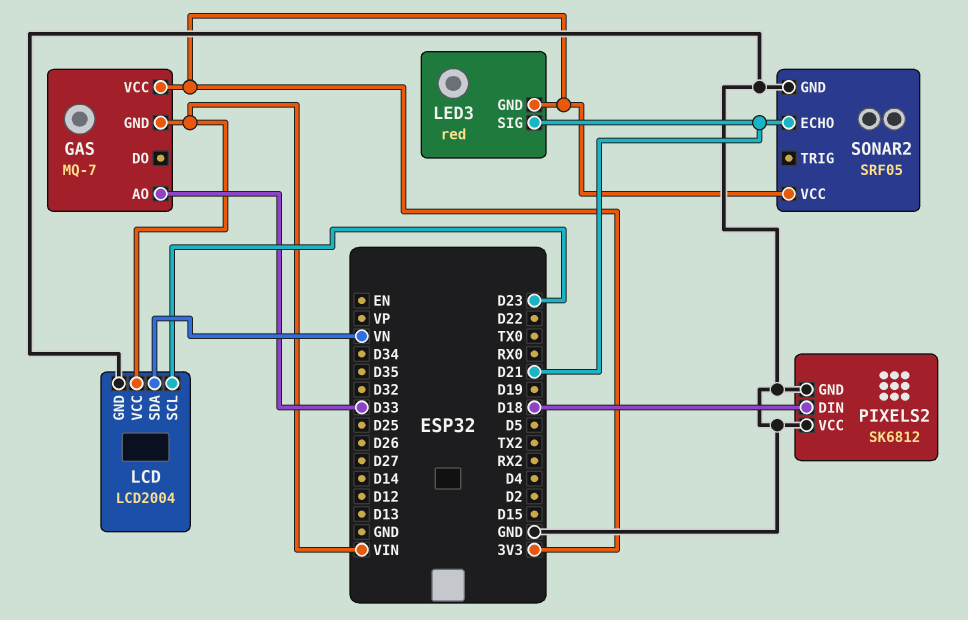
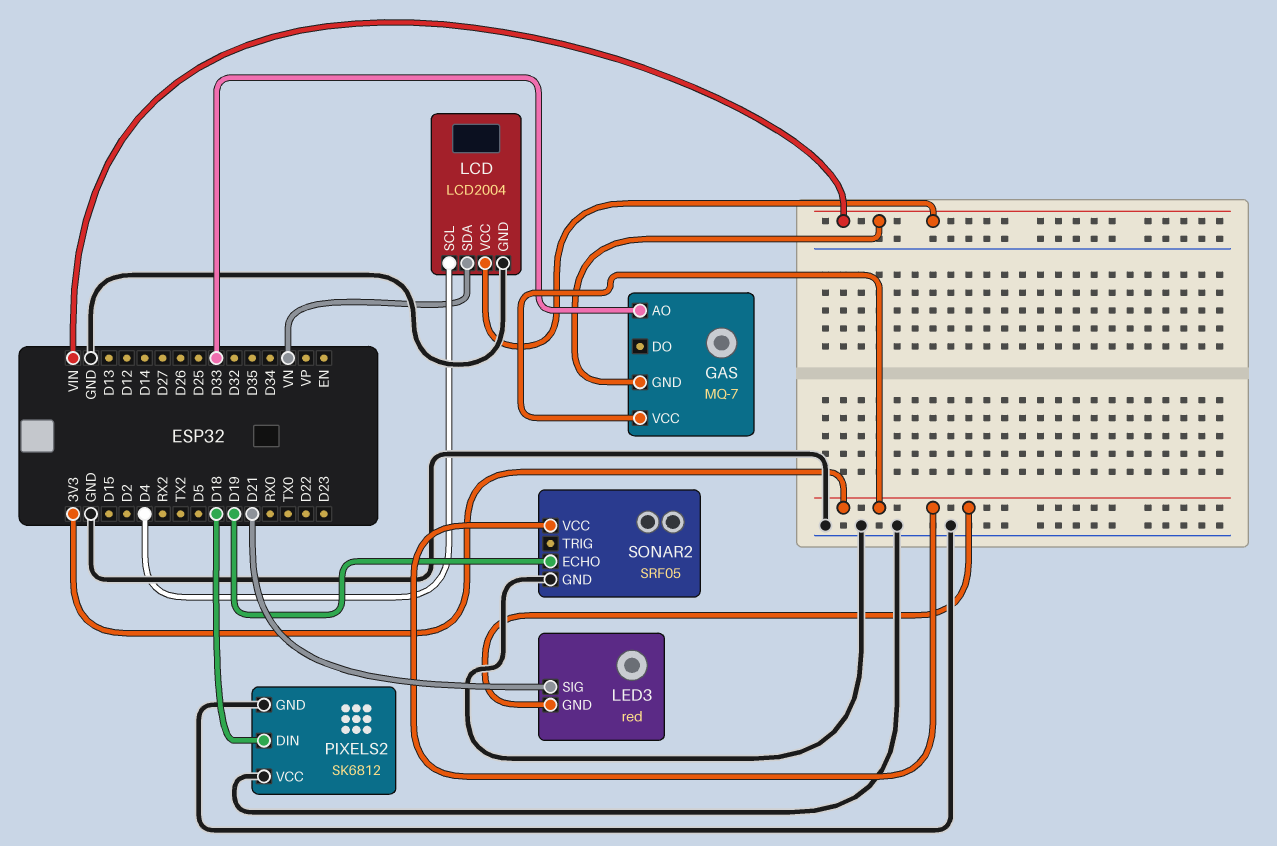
LCD pin SCL: D23 -> D4
SONAR2 pin ECHO: D21 -> D19

